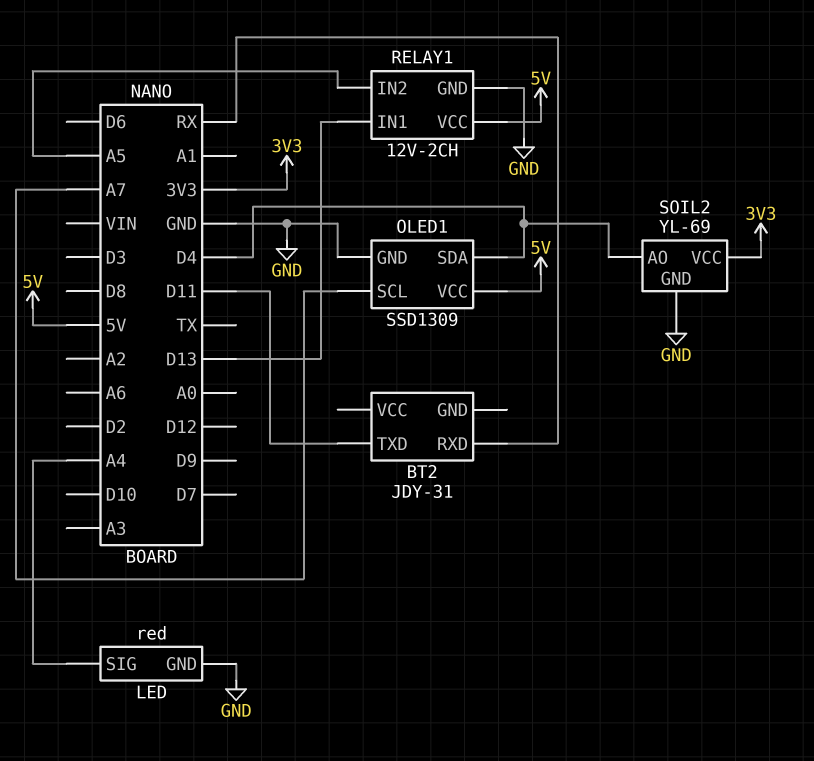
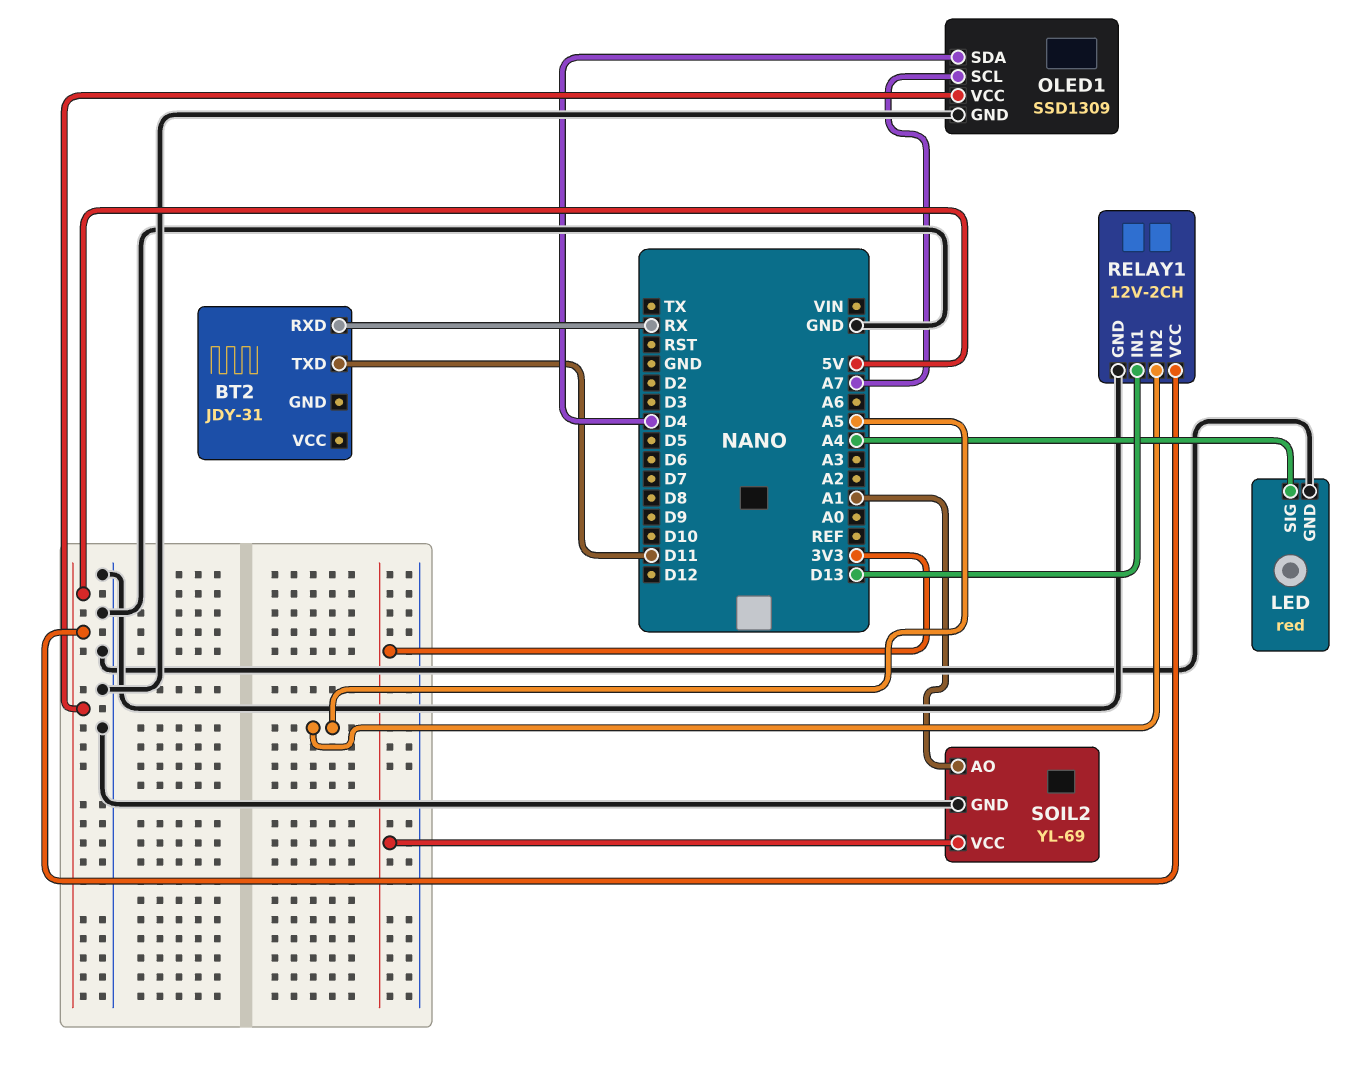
SOIL2 pin AO: D4 -> A1

